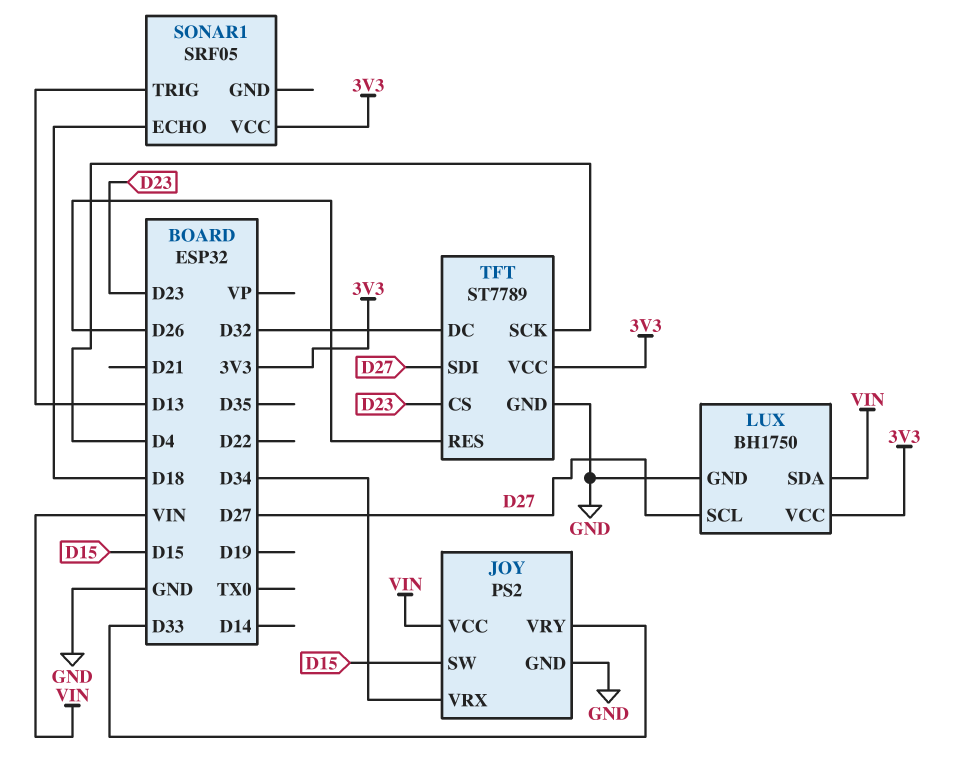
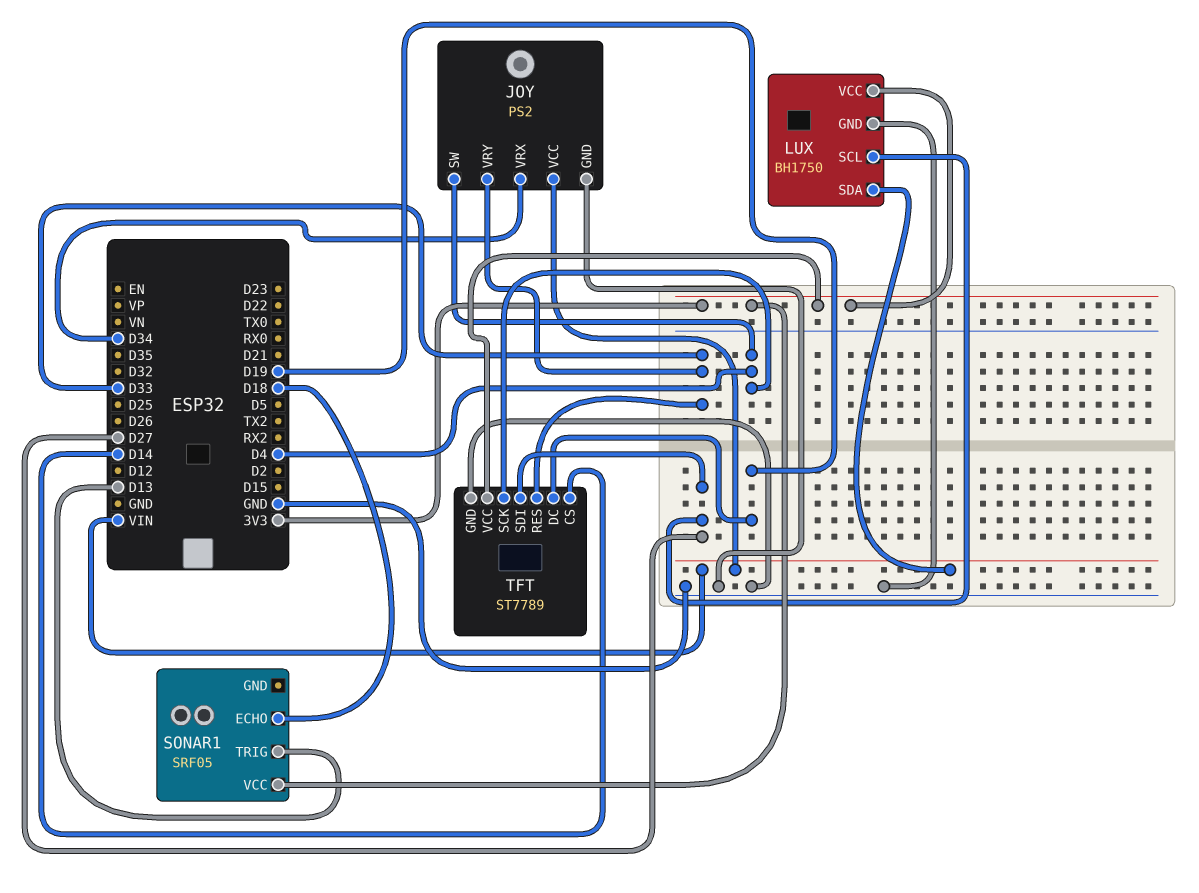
JOY pin SW: D15 -> D4
TFT pin CS: D23 -> D14
TFT pin DC: D32 -> D19
TFT pin RES: D26 -> D33

